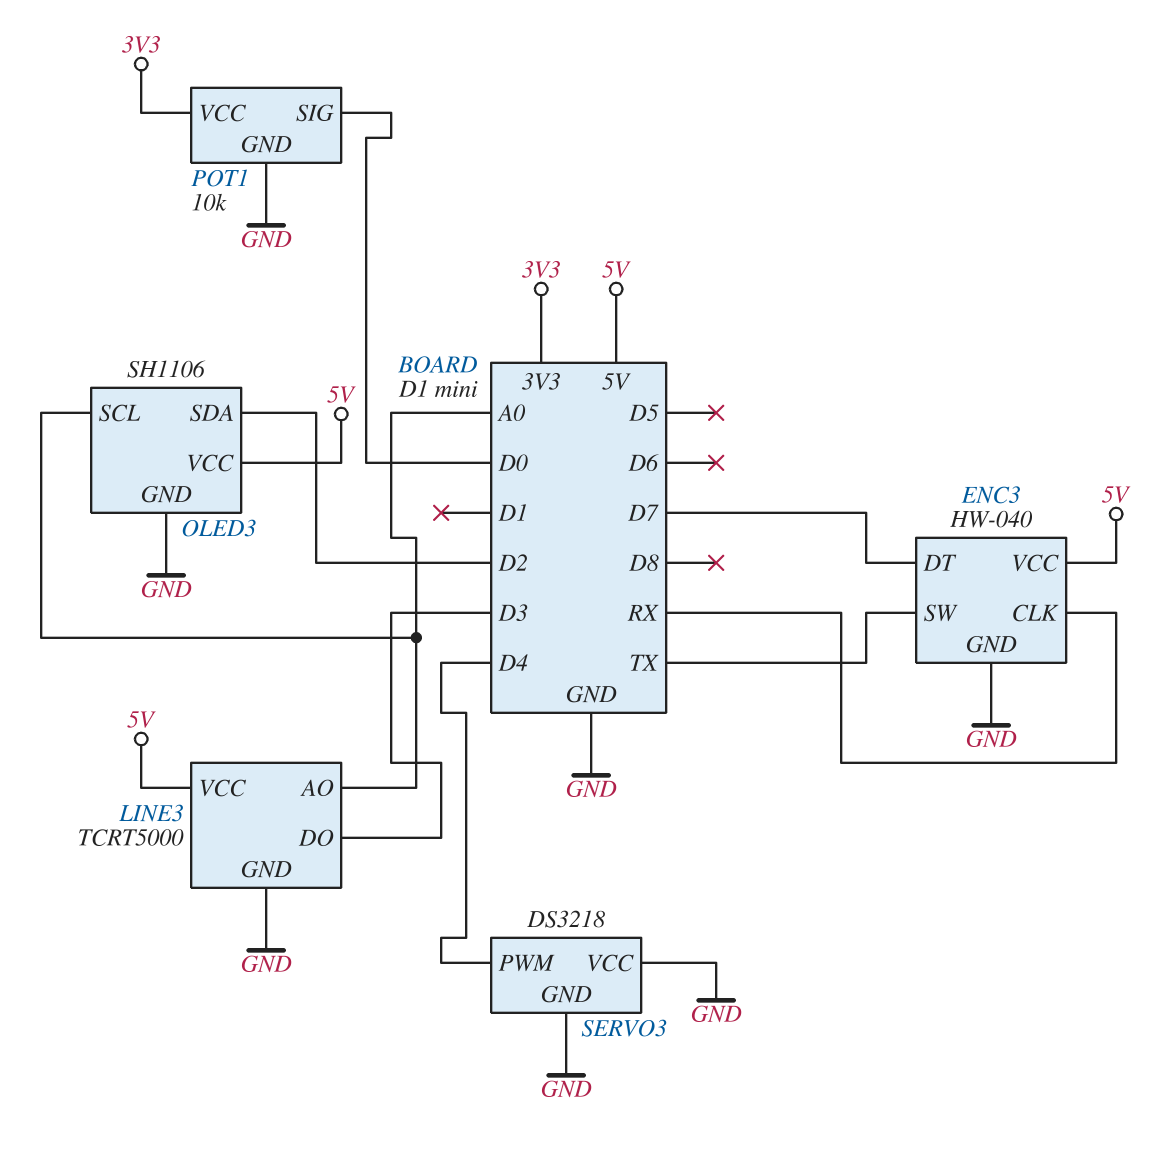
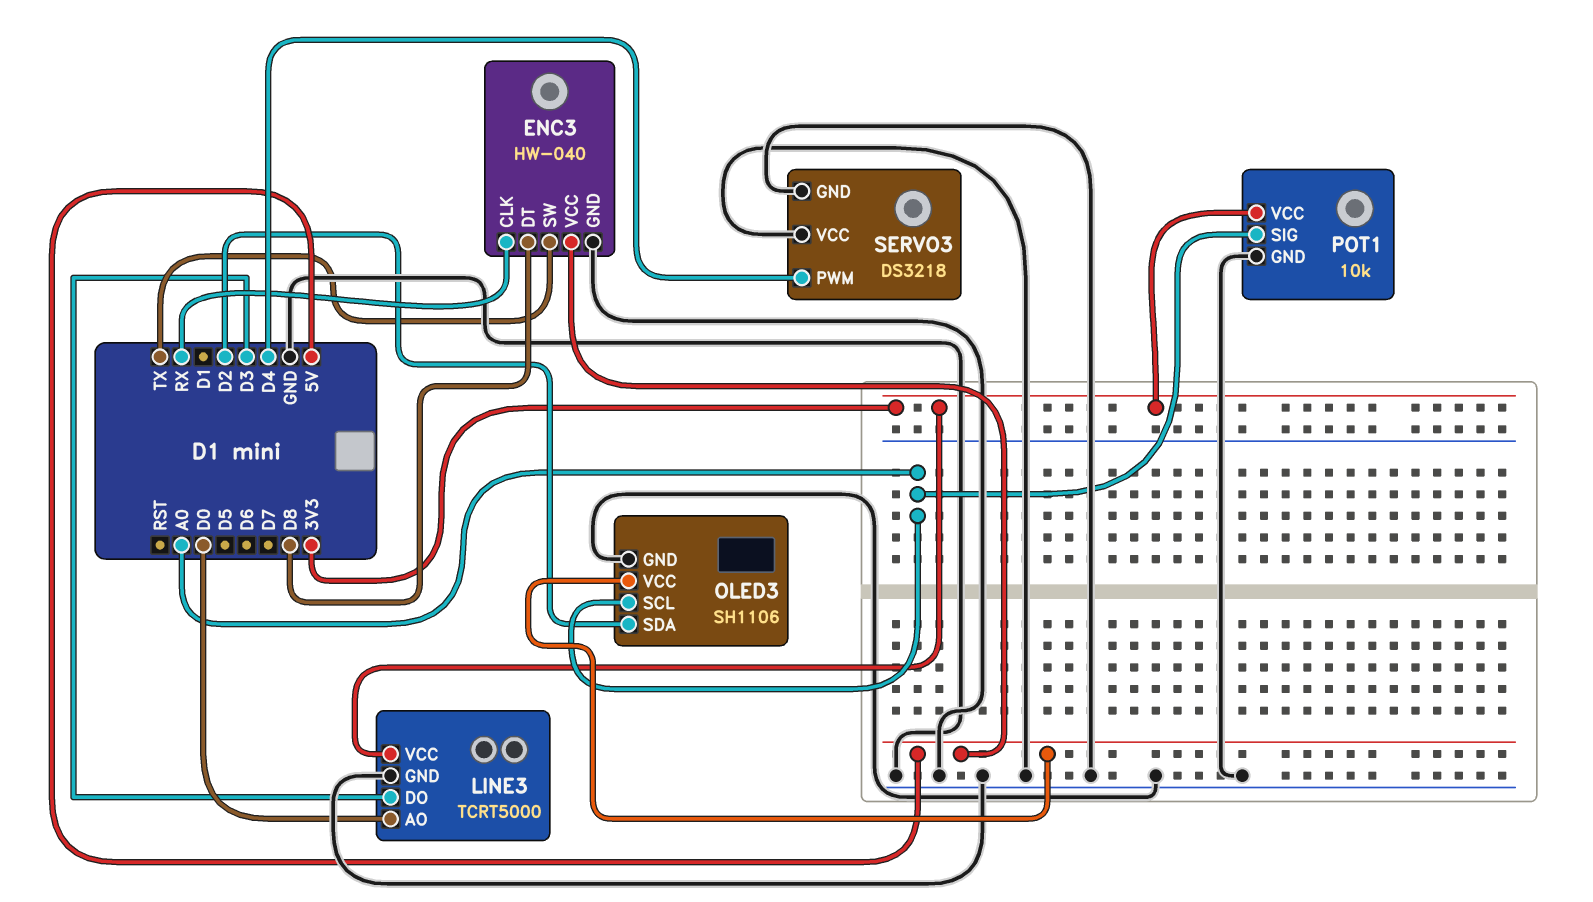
ENC3 pin DT: D7 -> D8
LINE3 pin AO: A0 -> D0
LINE3 pin VCC: 5V -> 3V3
POT1 pin SIG: D0 -> A0

